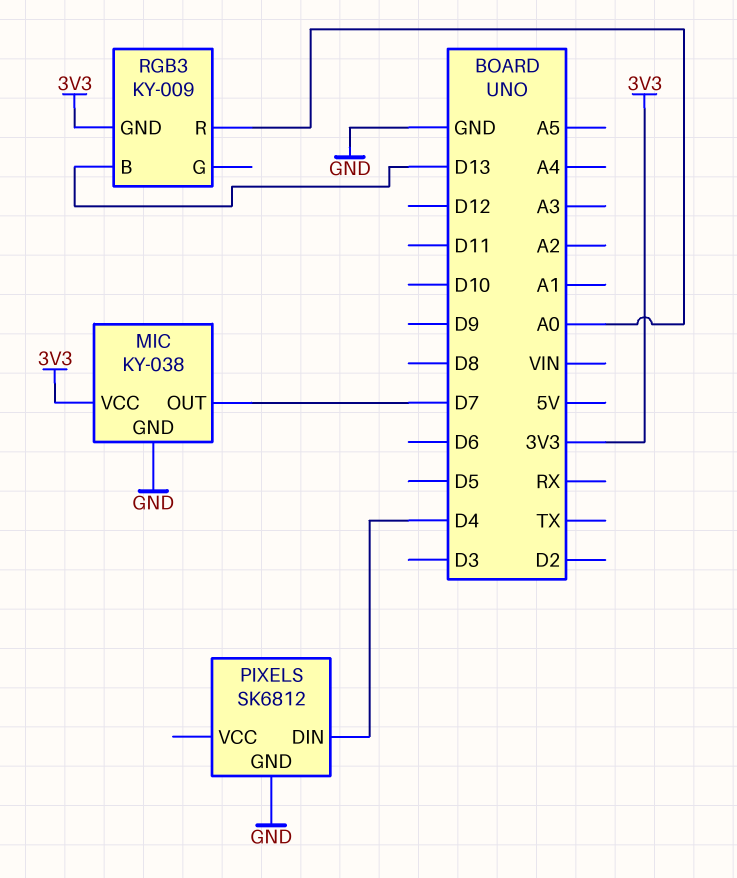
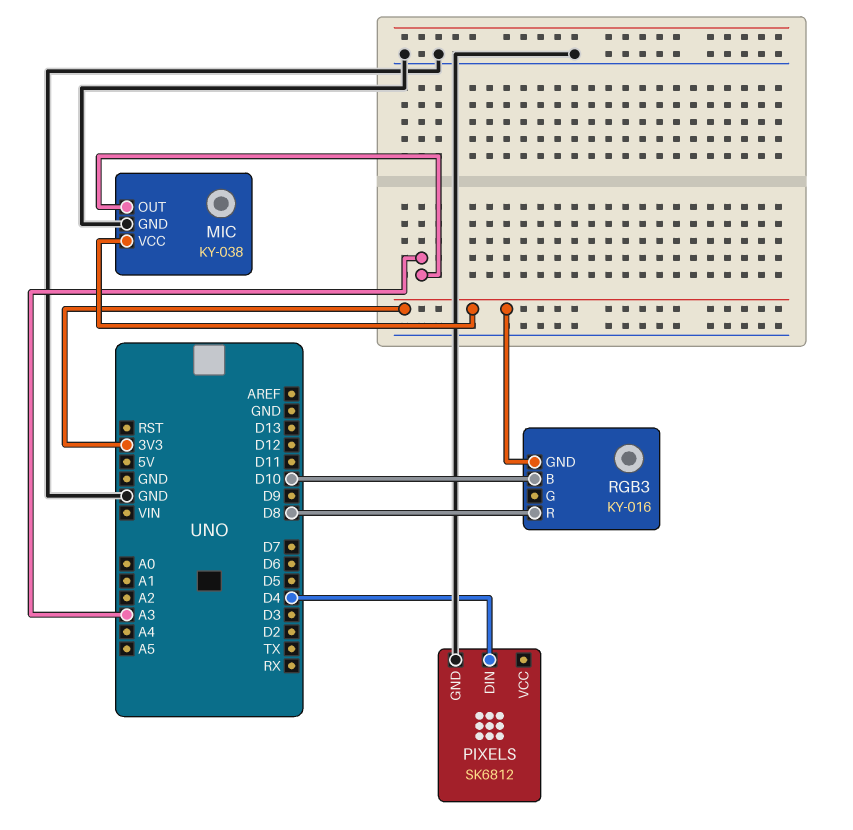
MIC pin OUT: D7 -> A3
RGB3: KY-009 -> KY-016
RGB3 pin B: D13 -> D10
RGB3 pin R: A0 -> D8

